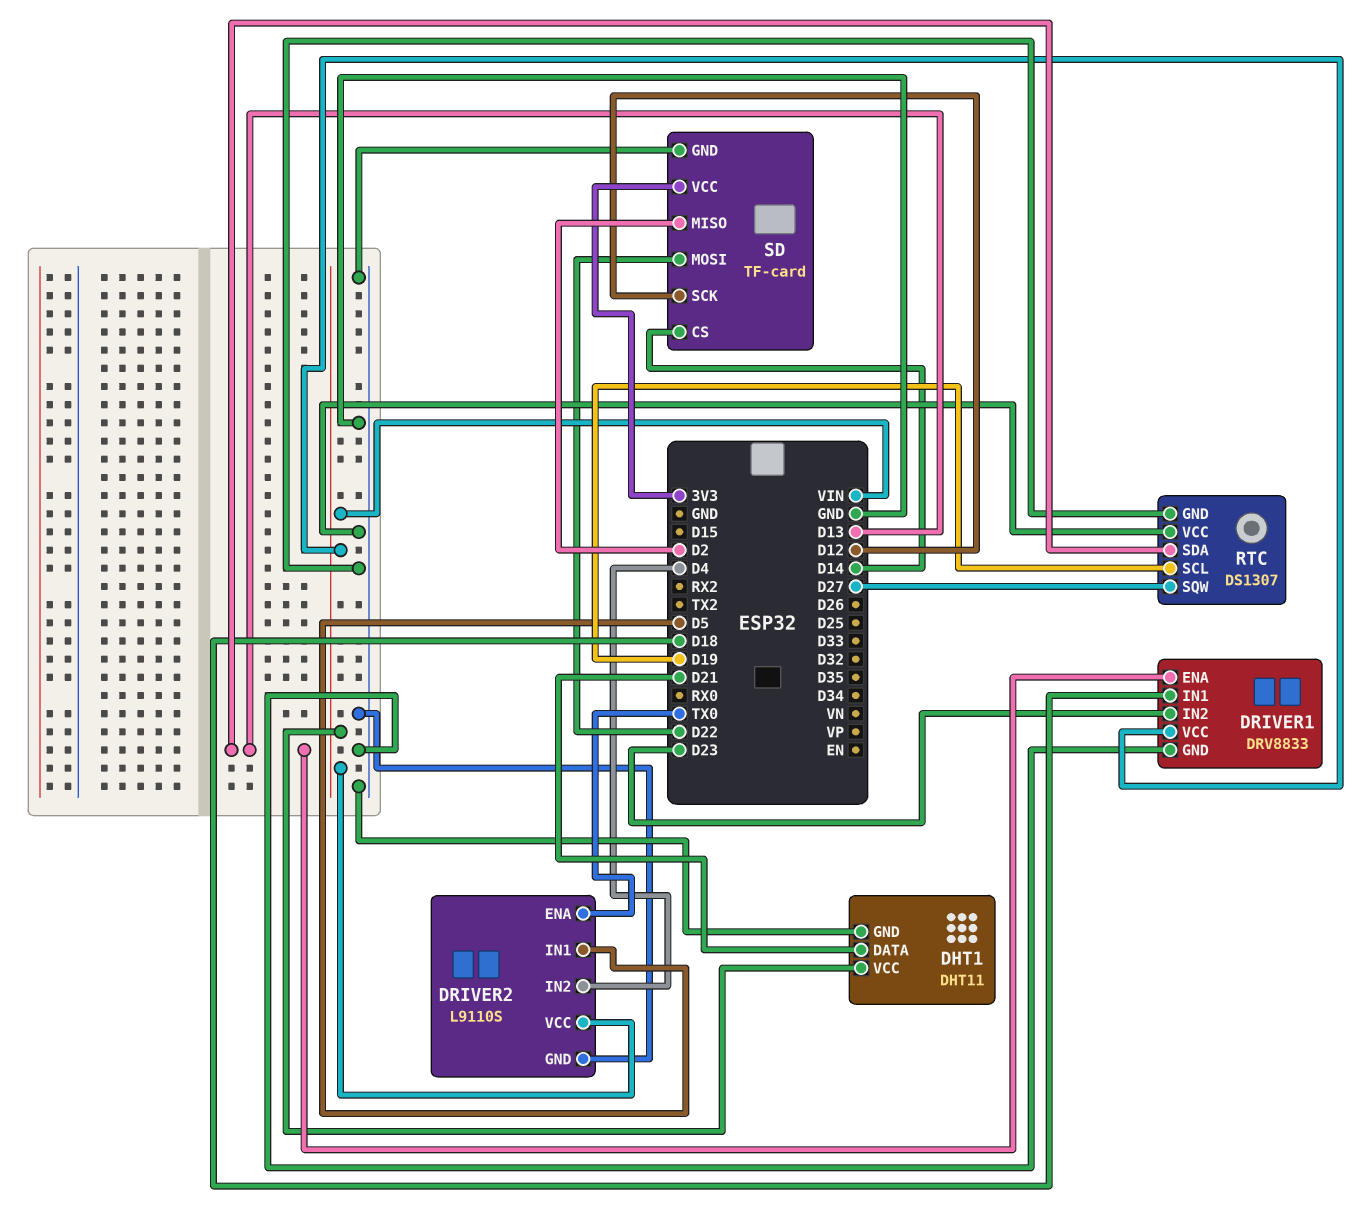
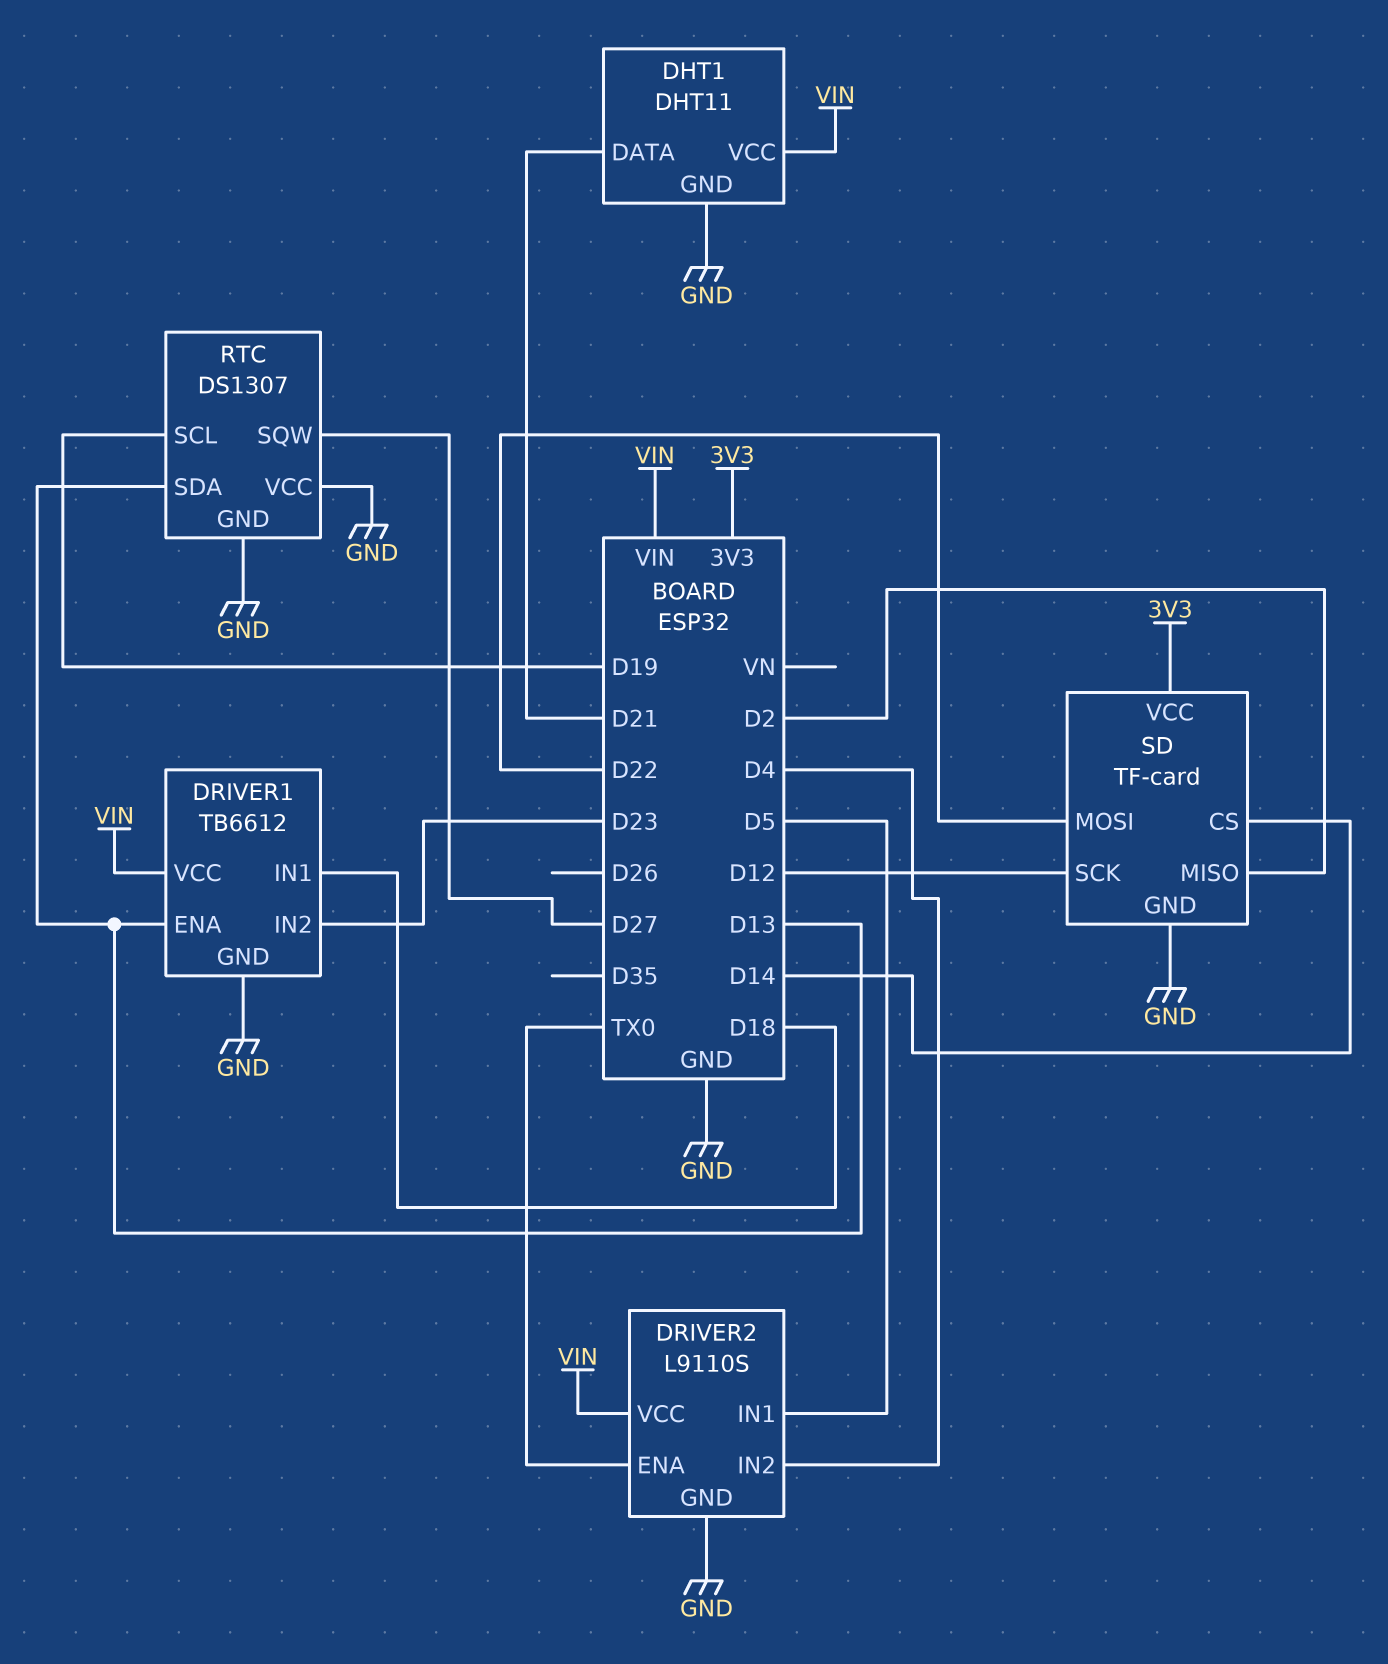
DRIVER1: DRV8833 -> TB6612

